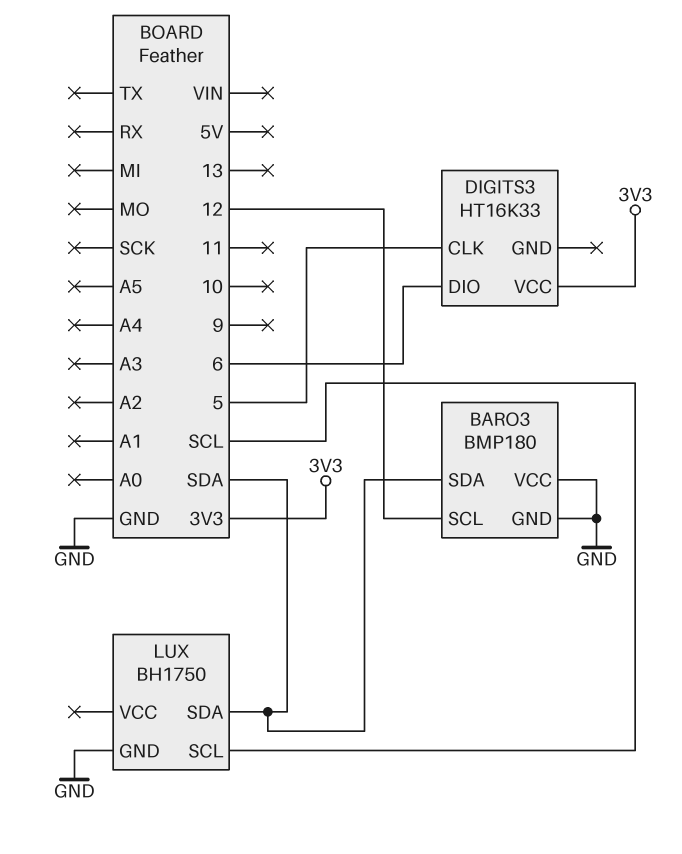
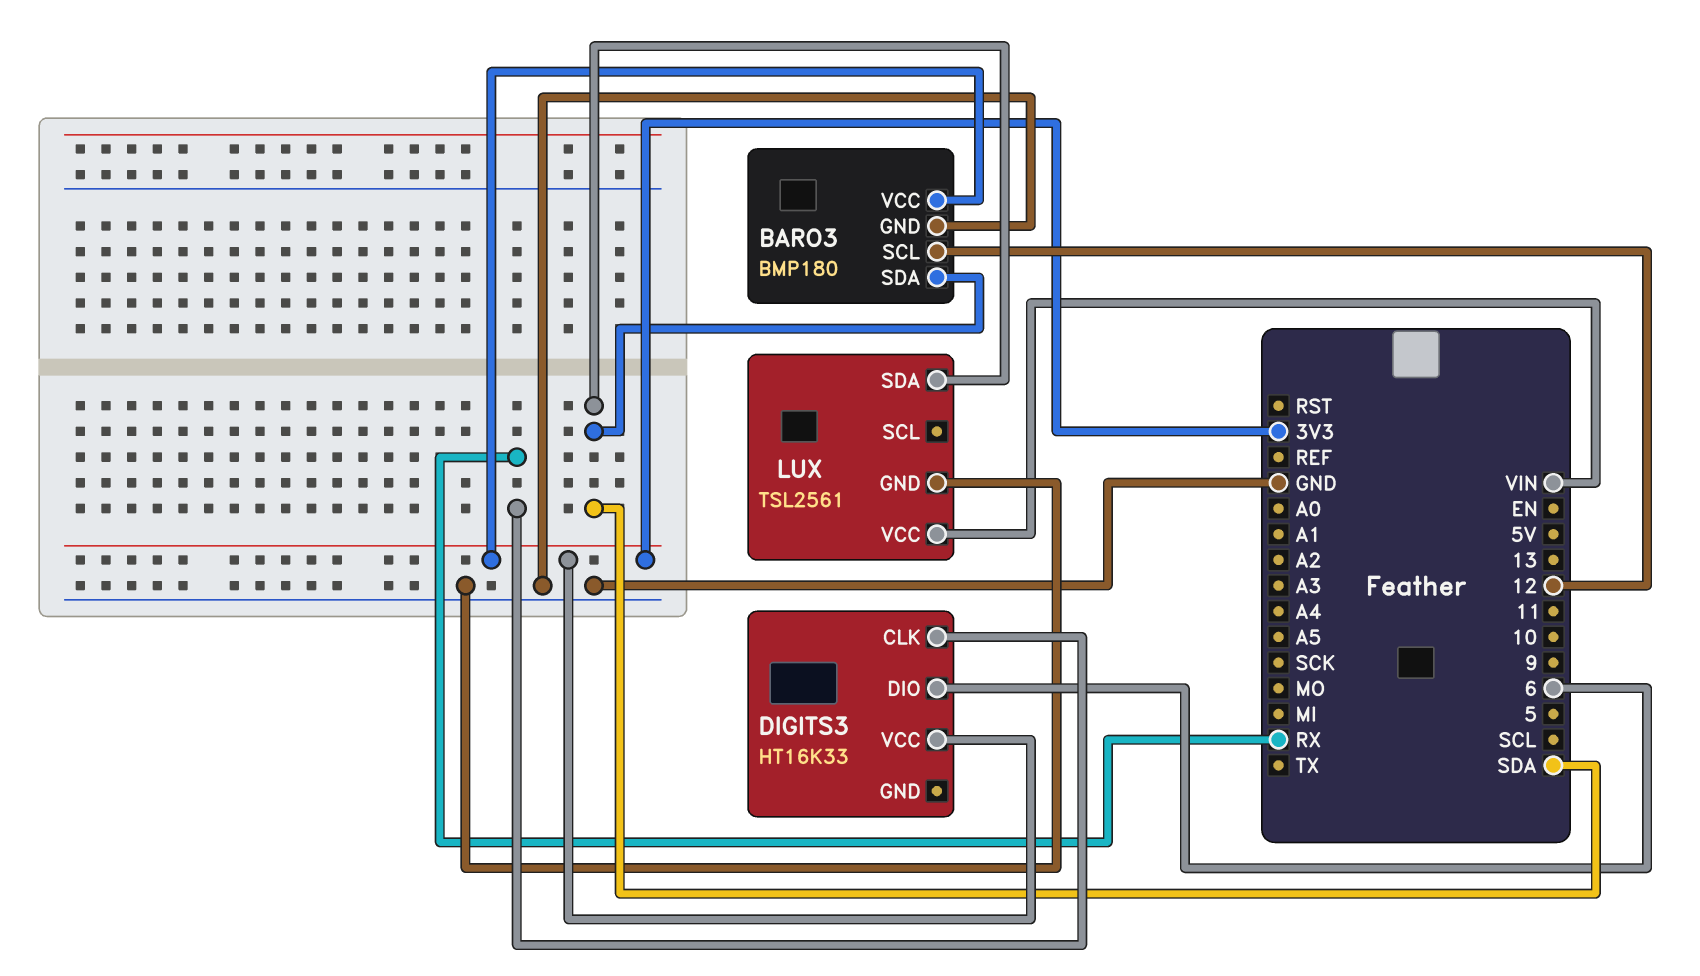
BARO3 pin VCC: GND -> 3V3
DIGITS3 pin CLK: 5 -> RX
LUX: BH1750 -> TSL2561
LUX pin SCL: SCL -> none
LUX pin VCC: none -> VIN

